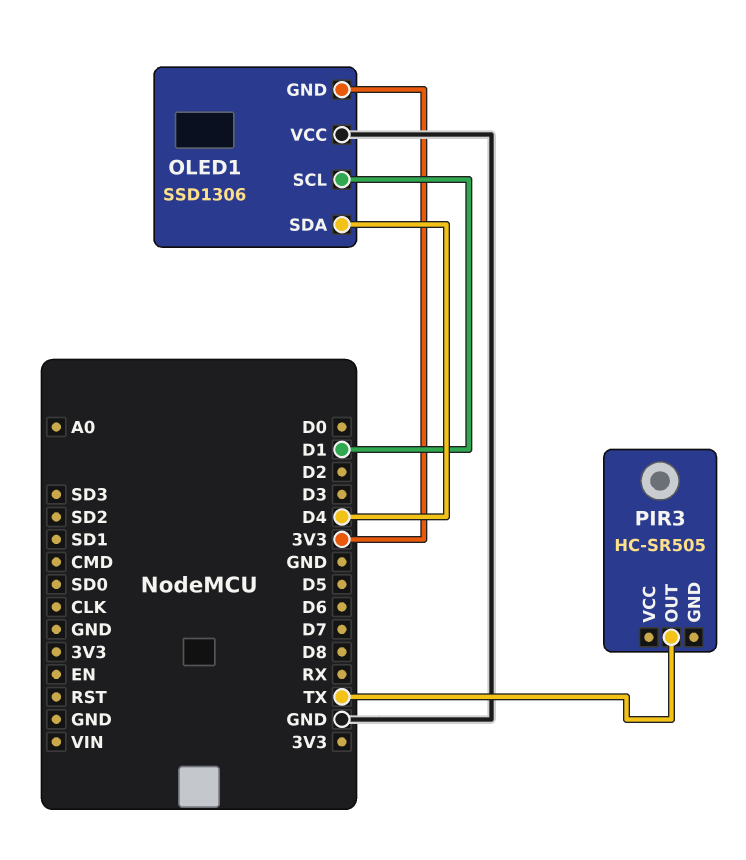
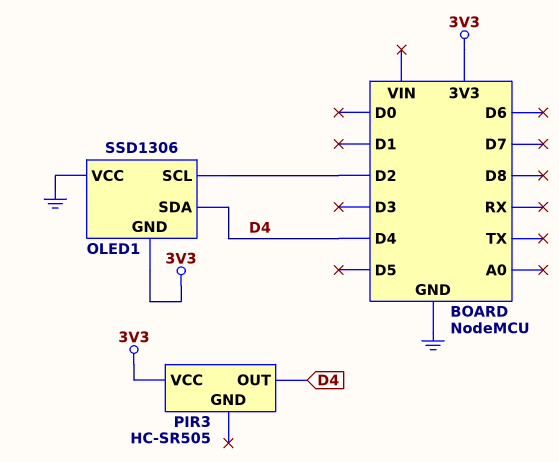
OLED1 pin SCL: D1 -> D2
PIR3 pin OUT: TX -> D4
PIR3 pin VCC: none -> 3V3

